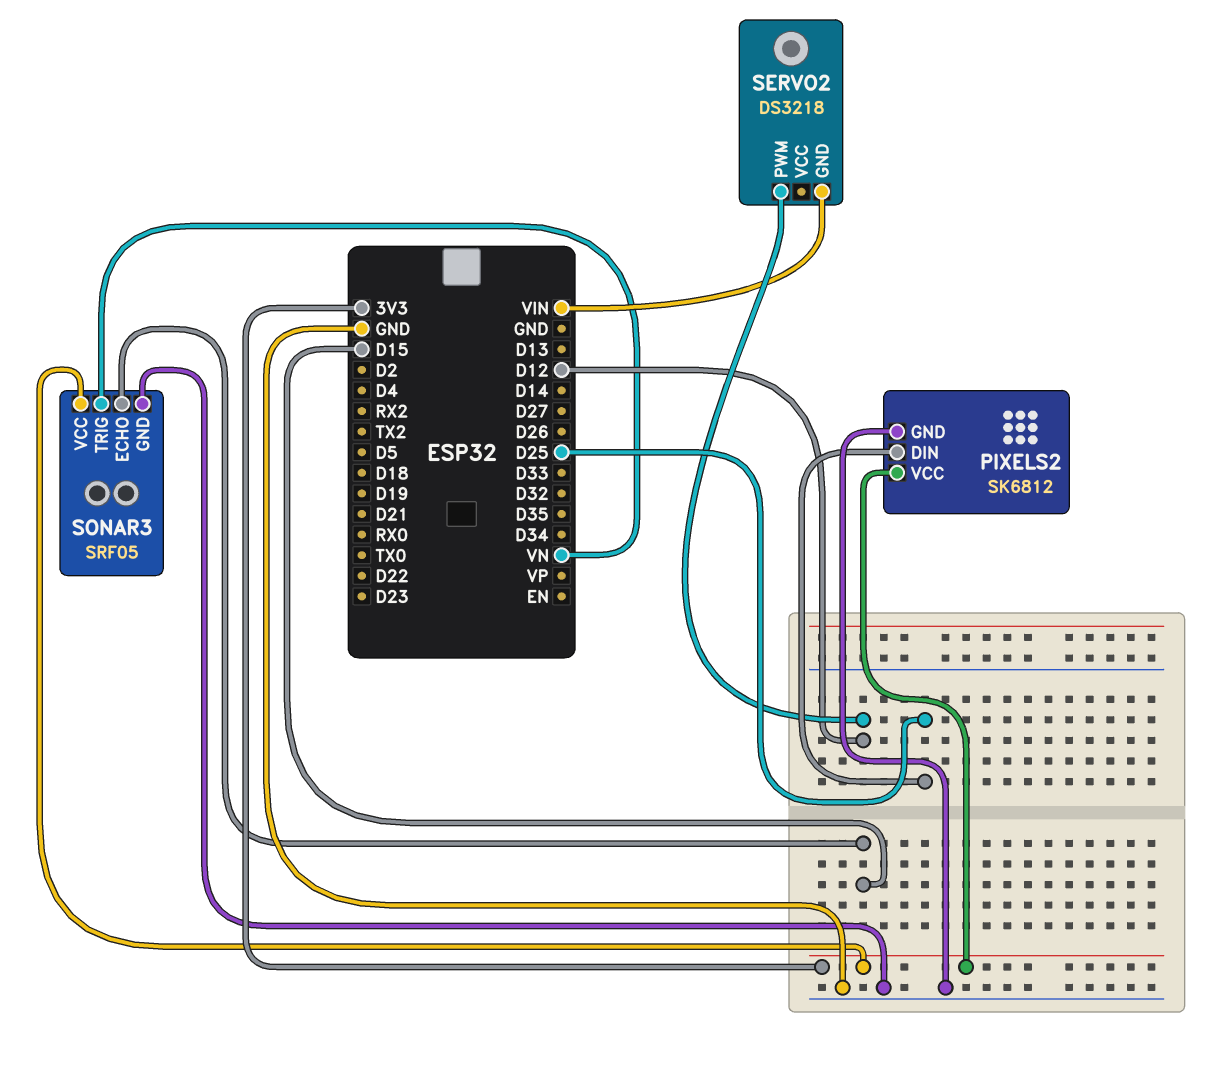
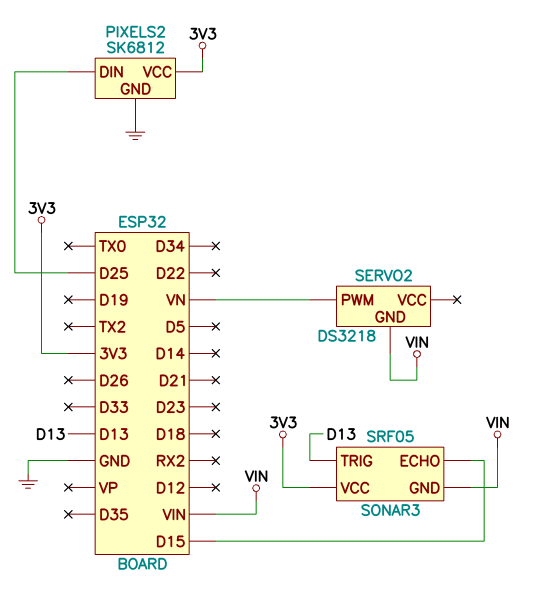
SERVO2 pin PWM: D12 -> VN
SONAR3 pin GND: GND -> VIN
SONAR3 pin TRIG: VN -> D13

